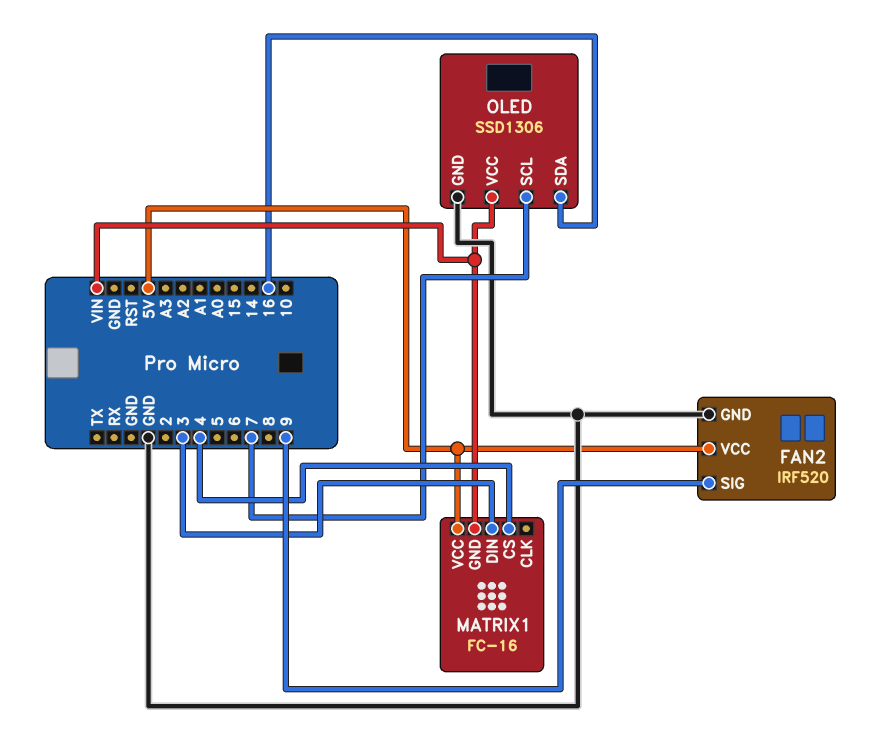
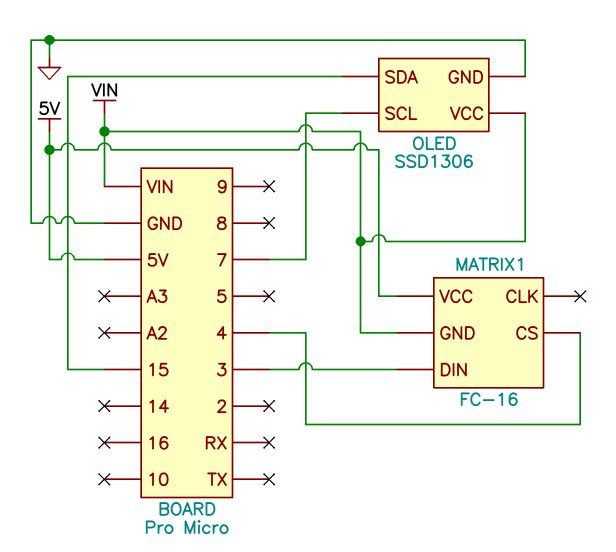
FAN2: IRF520 -> none
FAN2 pin GND: GND -> none
FAN2 pin SIG: 9 -> none
FAN2 pin VCC: 5V -> none
OLED pin SDA: 16 -> 15

